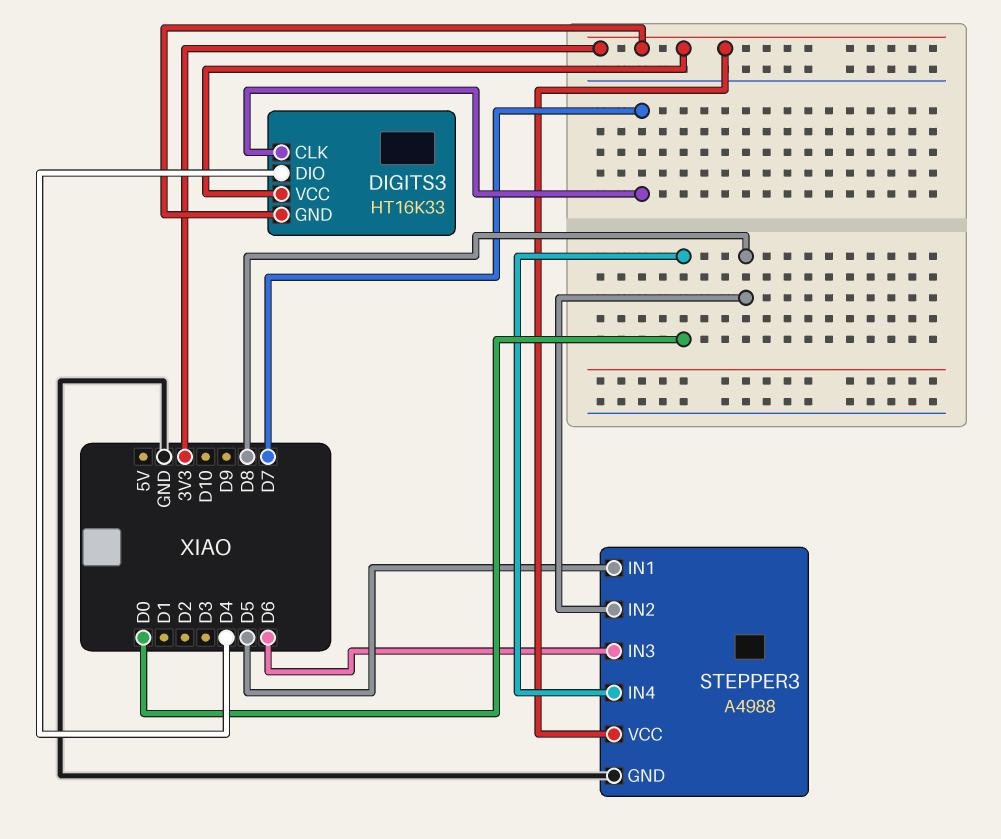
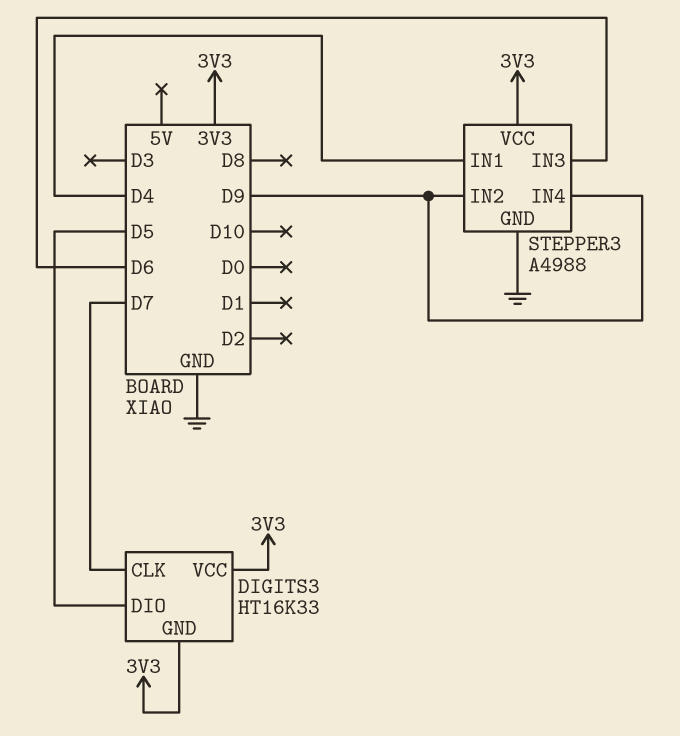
DIGITS3 pin DIO: D4 -> D5
STEPPER3 pin IN1: D5 -> D4
STEPPER3 pin IN2: D8 -> D9
STEPPER3 pin IN4: D0 -> D9

